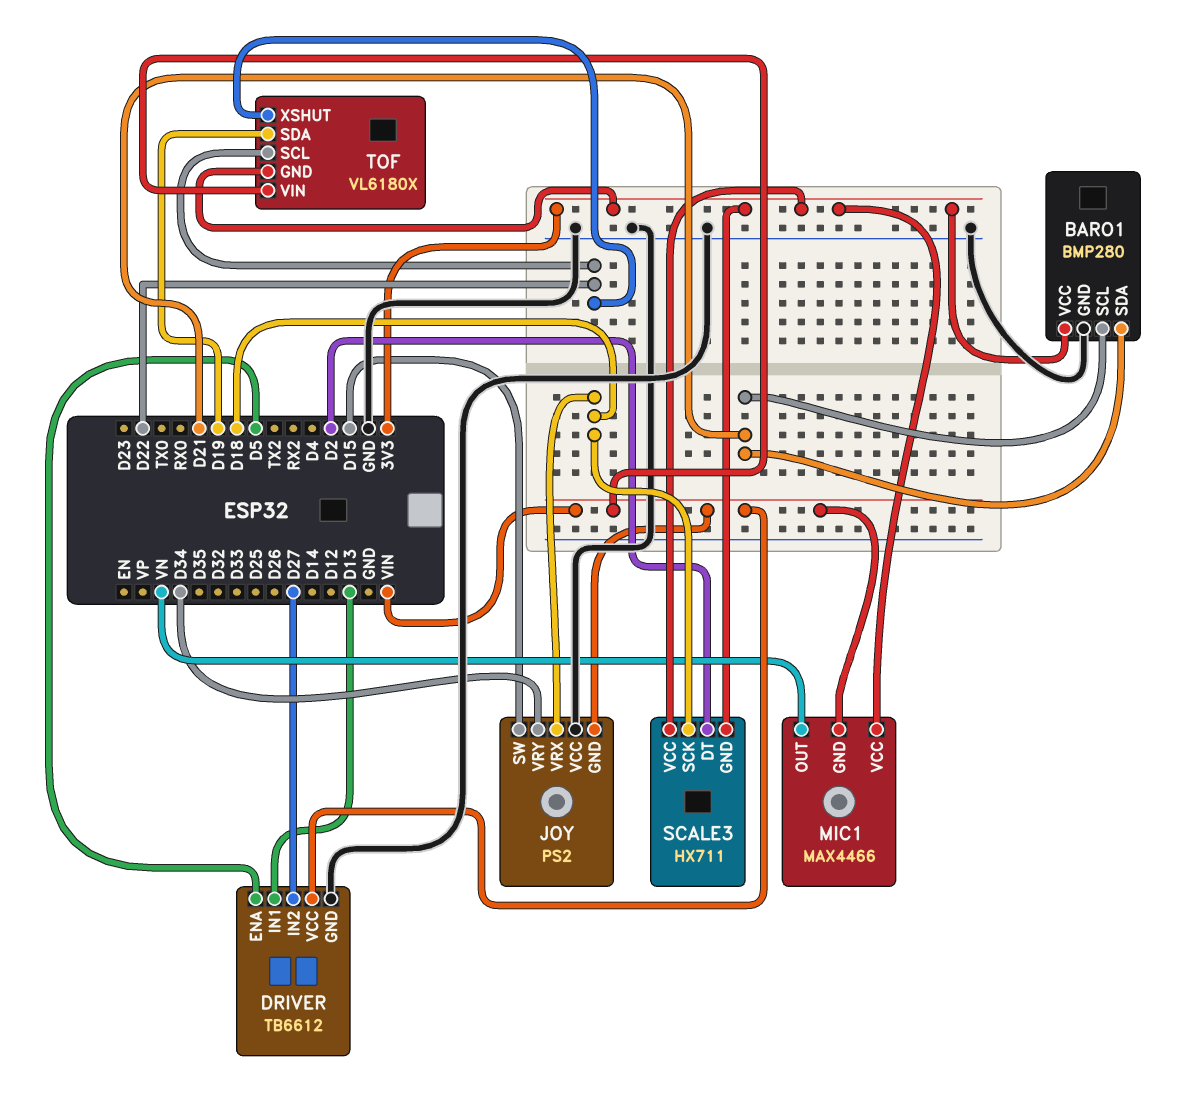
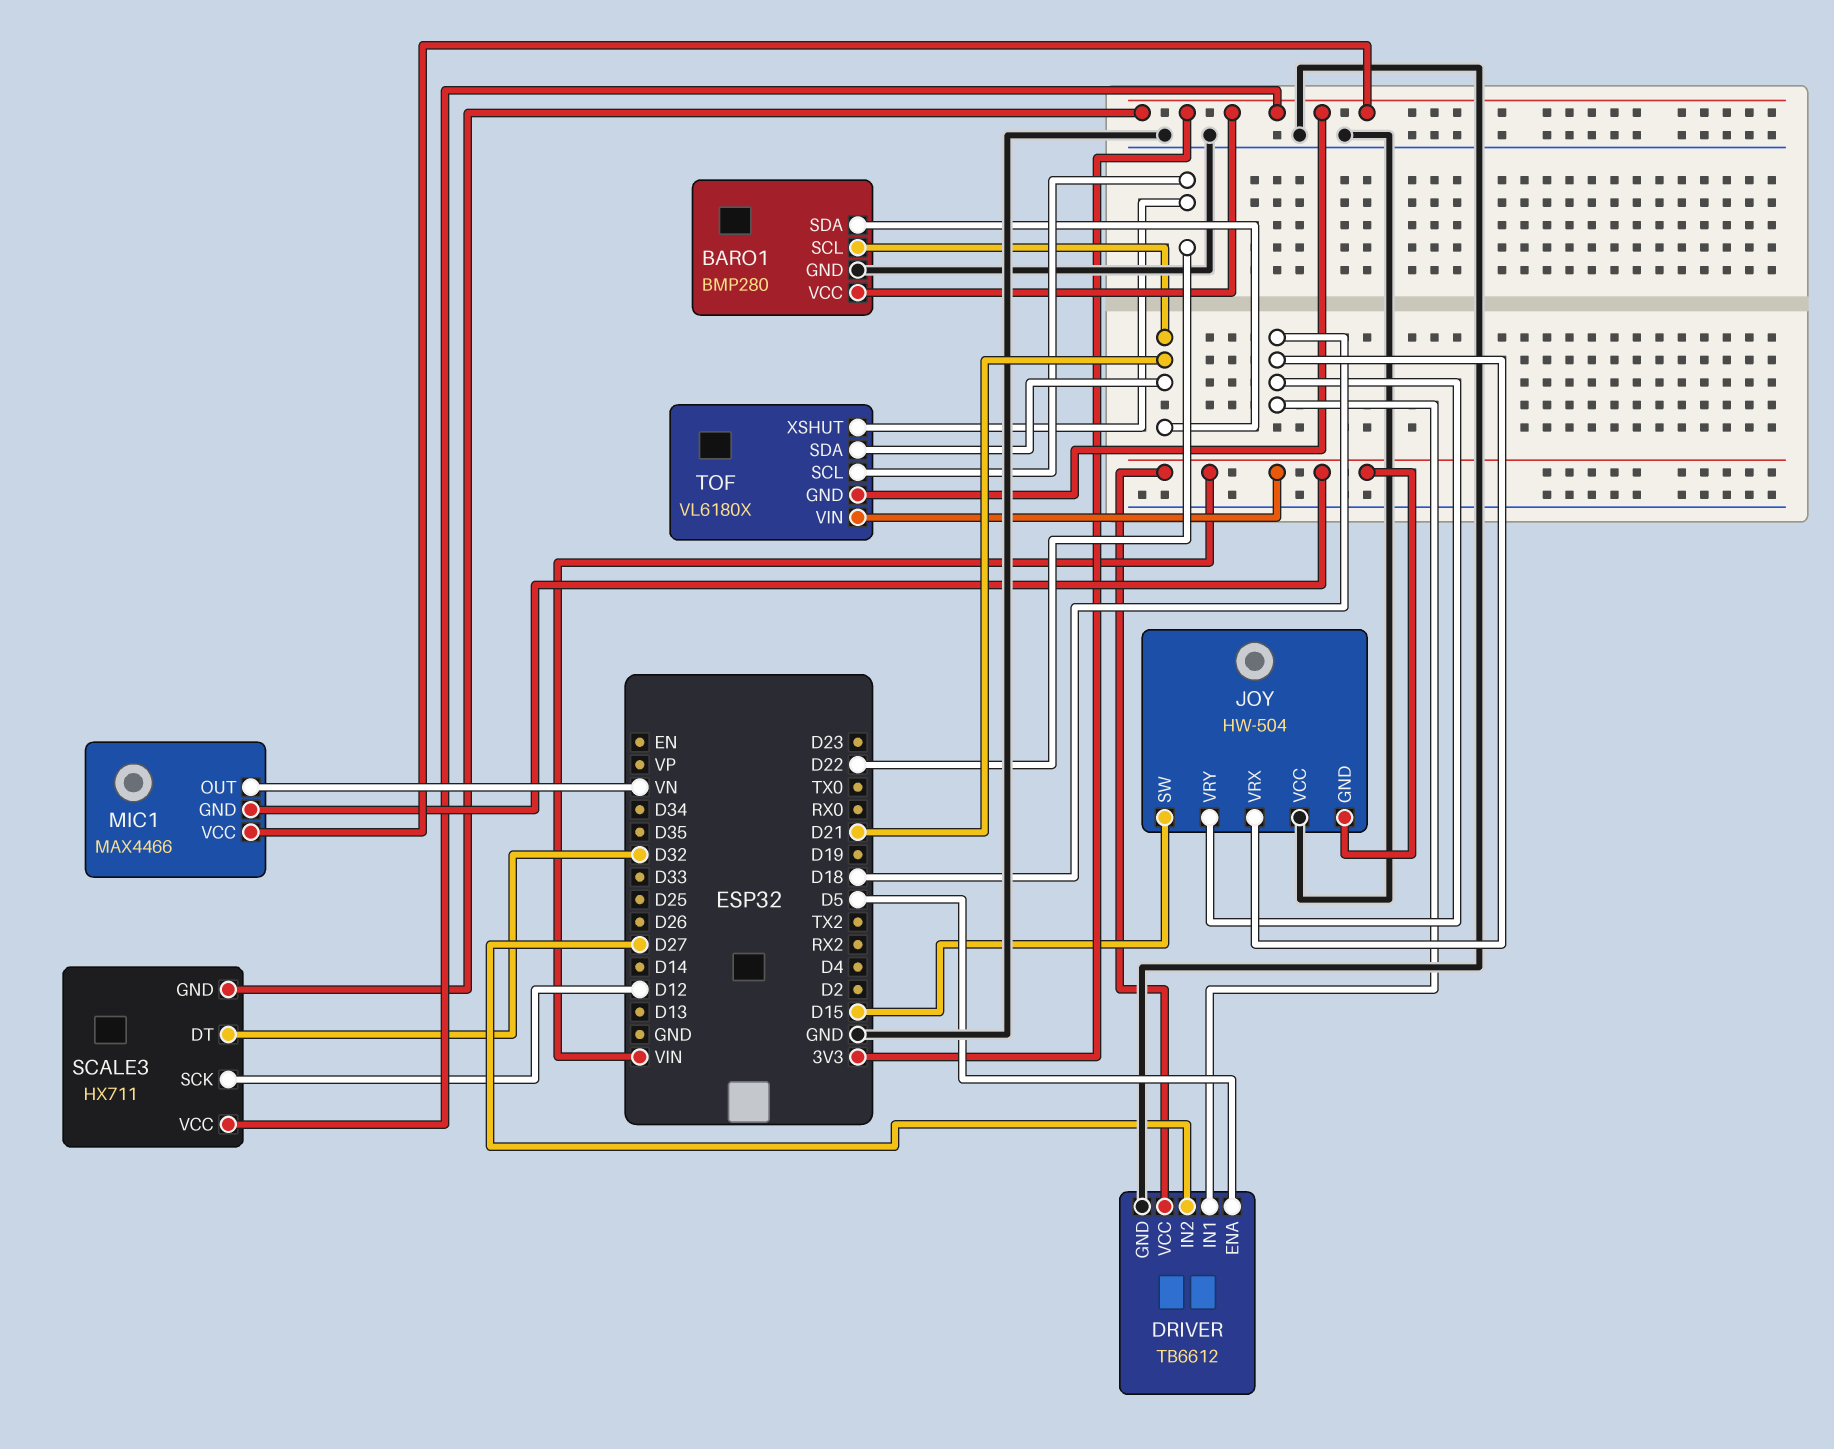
DRIVER pin IN1: D13 -> D18
JOY: PS2 -> HW-504
JOY pin VRY: D34 -> D18
SCALE3 pin DT: D2 -> D32
SCALE3 pin SCK: D18 -> D12
TOF pin SDA: D19 -> D21

